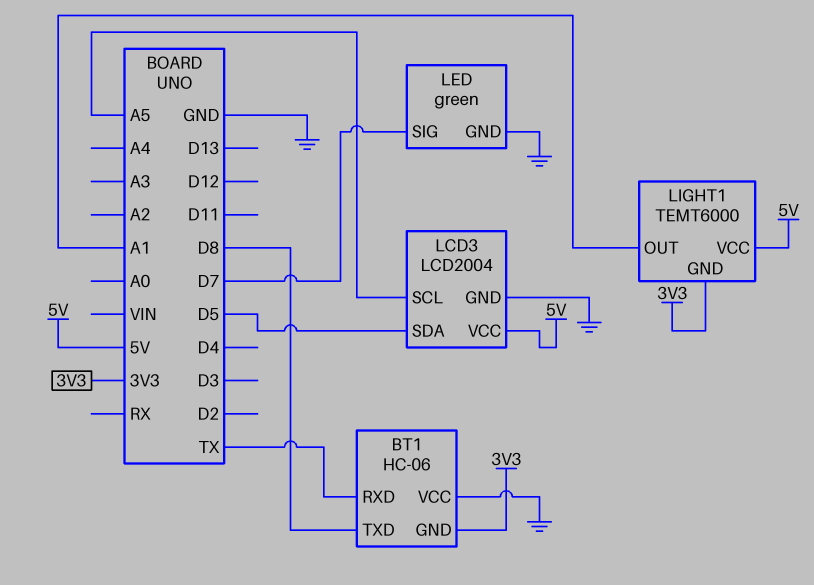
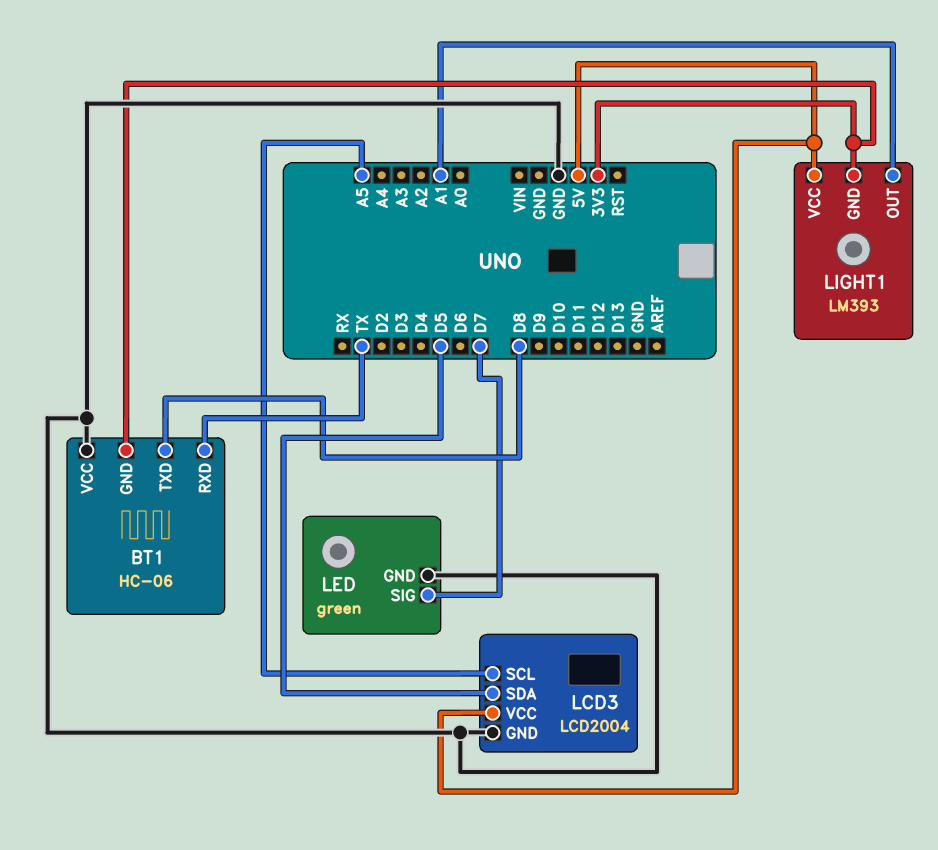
LIGHT1: TEMT6000 -> LM393

